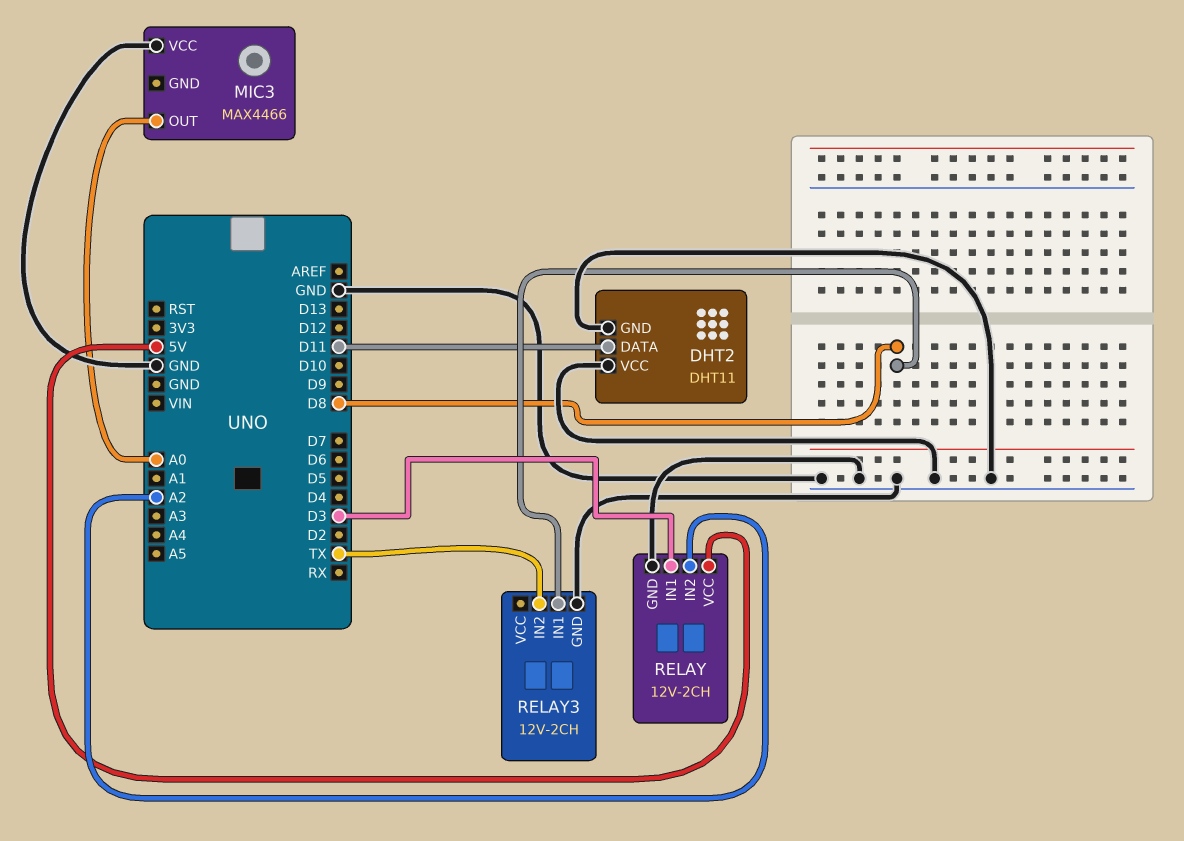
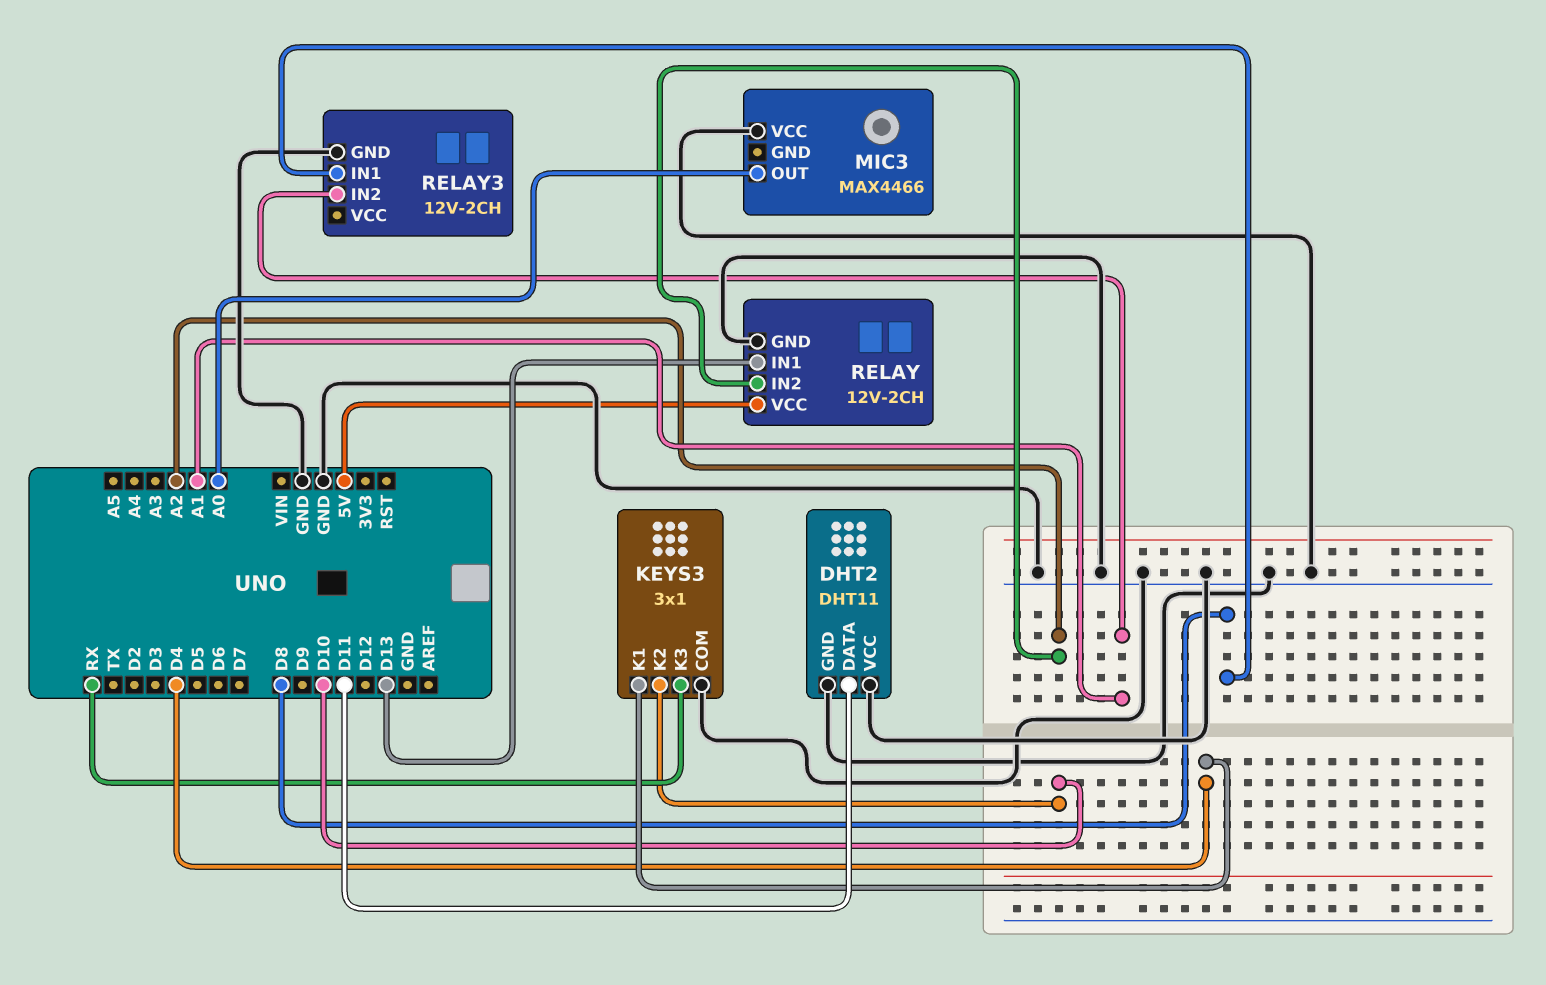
KEYS3: none -> 3x1
KEYS3 pin COM: none -> GND
KEYS3 pin K1: none -> D4
KEYS3 pin K2: none -> D10
KEYS3 pin K3: none -> RX
RELAY pin IN1: D3 -> D13
RELAY3 pin IN2: TX -> A1

